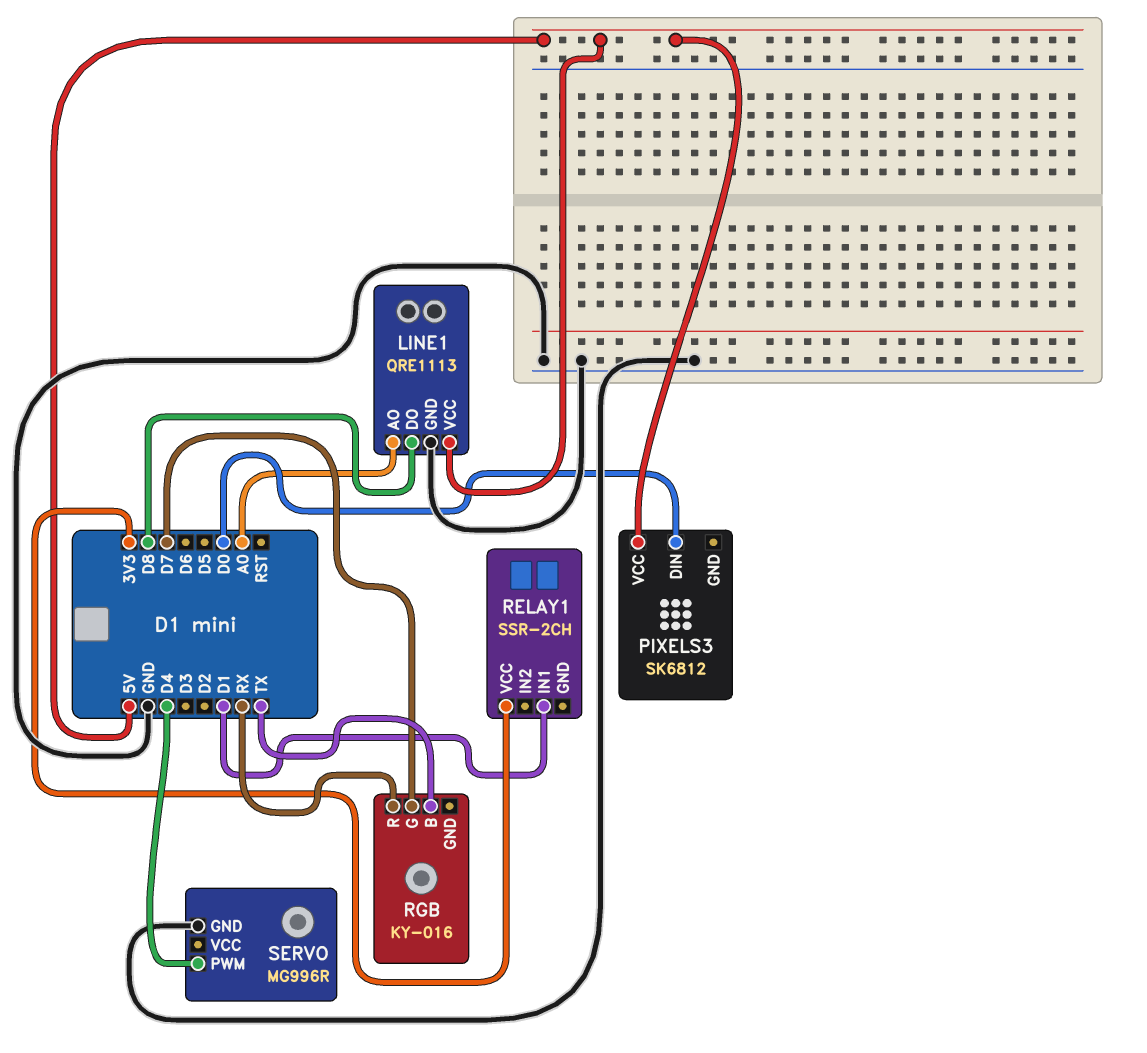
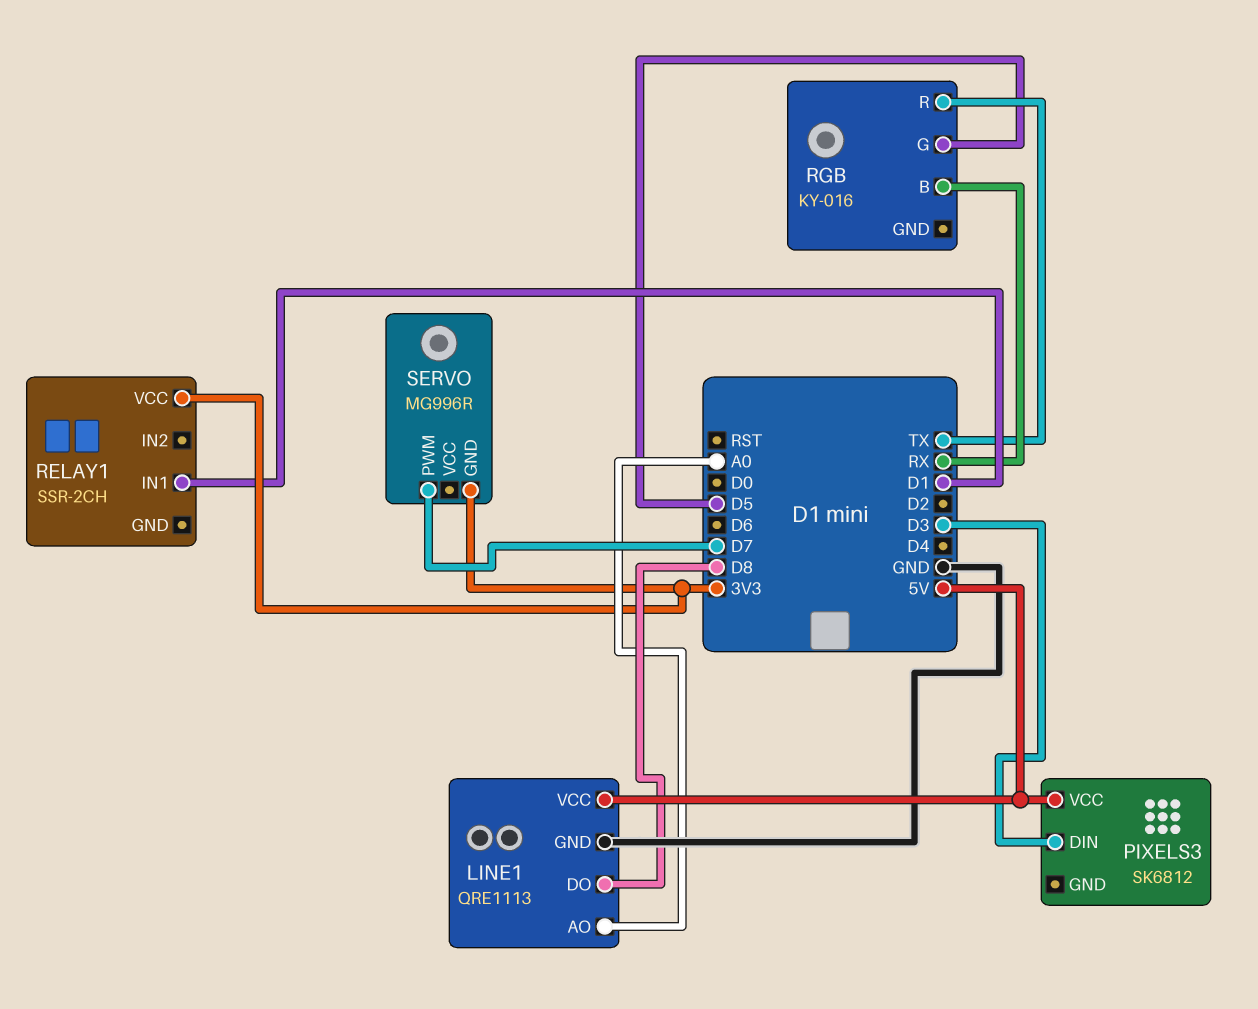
PIXELS3 pin DIN: D0 -> D3
RGB pin B: TX -> RX
RGB pin G: D7 -> D5
RGB pin R: RX -> TX
SERVO pin GND: GND -> 3V3
SERVO pin PWM: D4 -> D7

